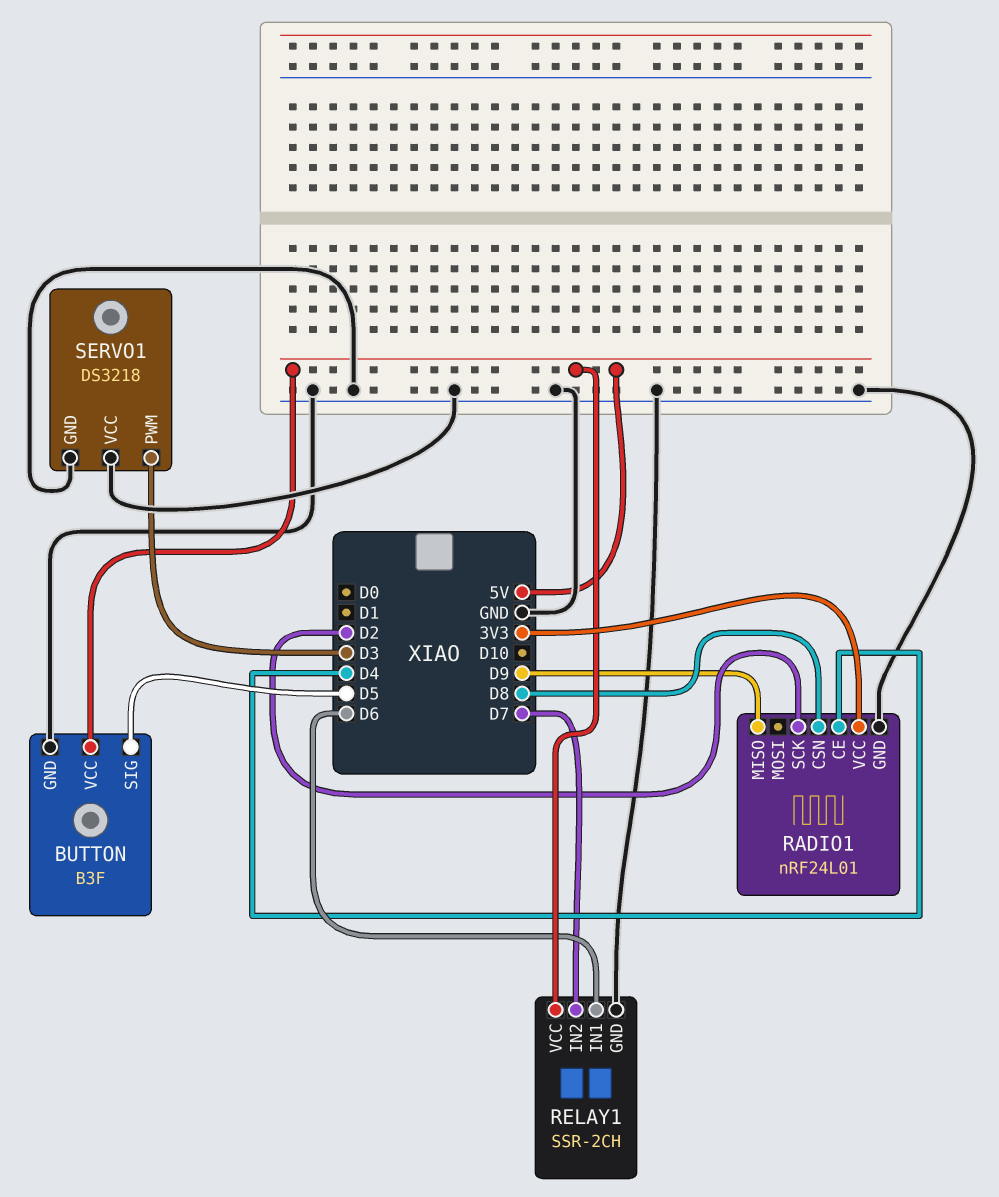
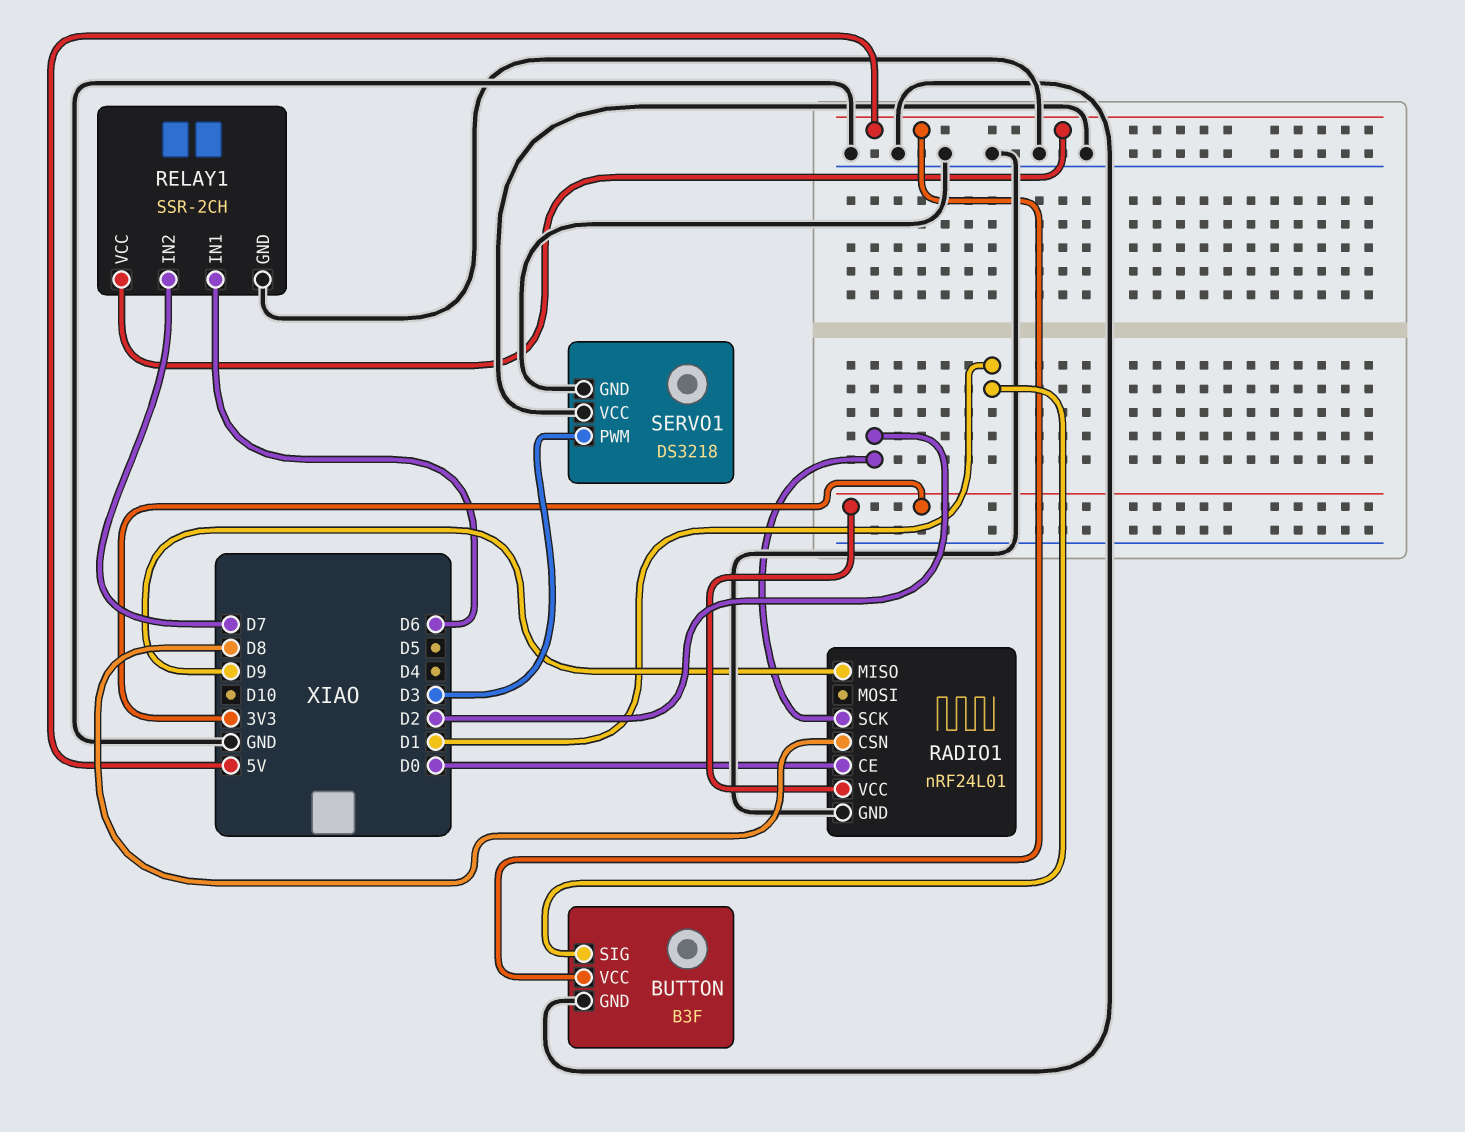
BUTTON pin SIG: D5 -> D1
RADIO1 pin CE: D4 -> D0

